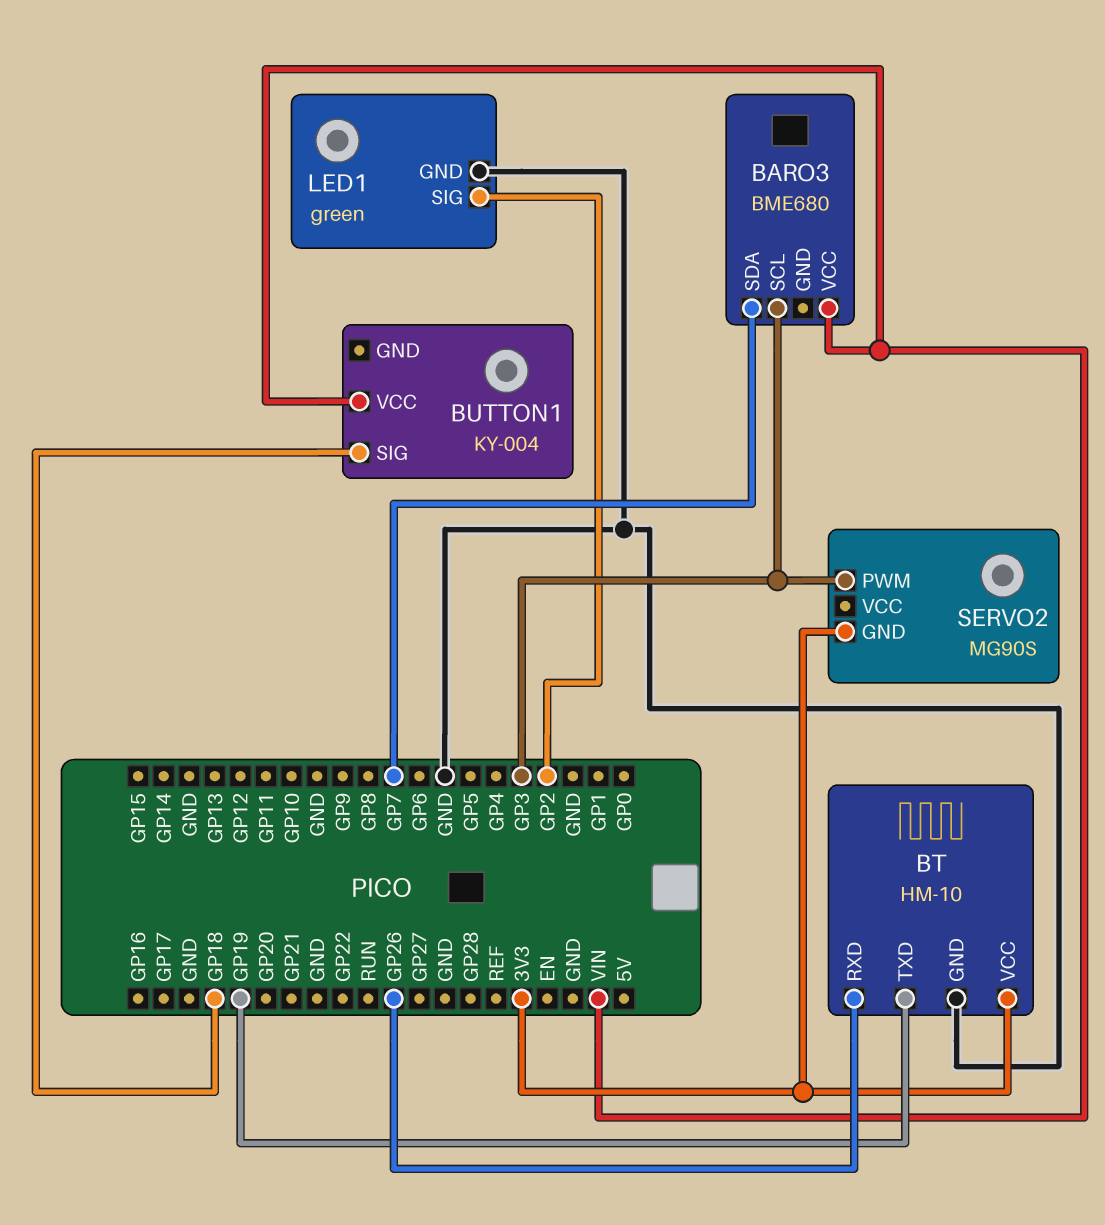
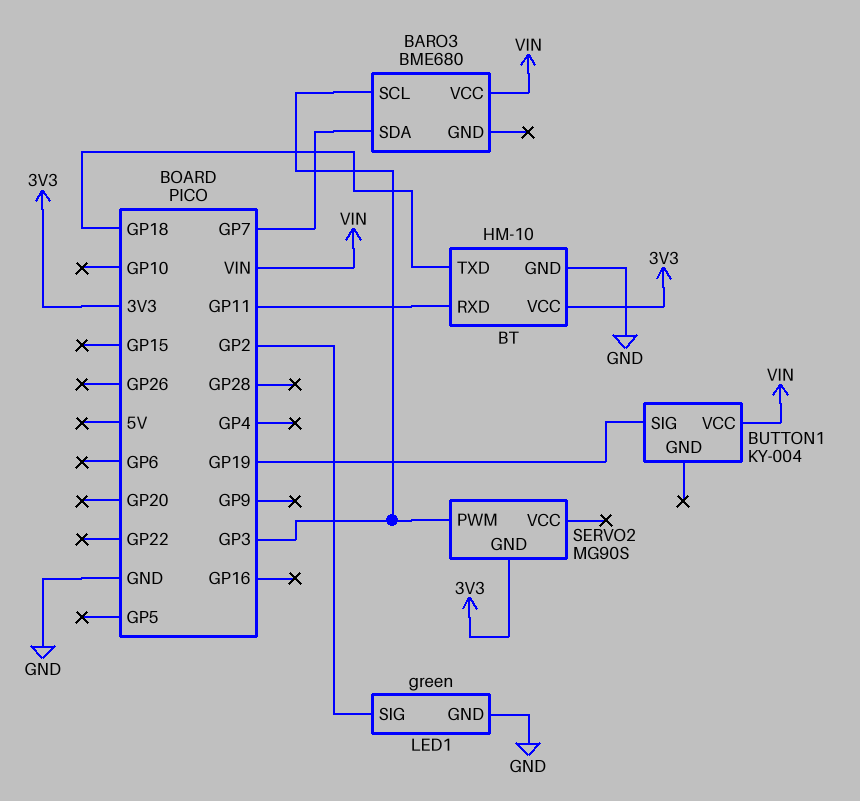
BT pin RXD: GP26 -> GP11
BT pin TXD: GP19 -> GP18
BUTTON1 pin SIG: GP18 -> GP19

